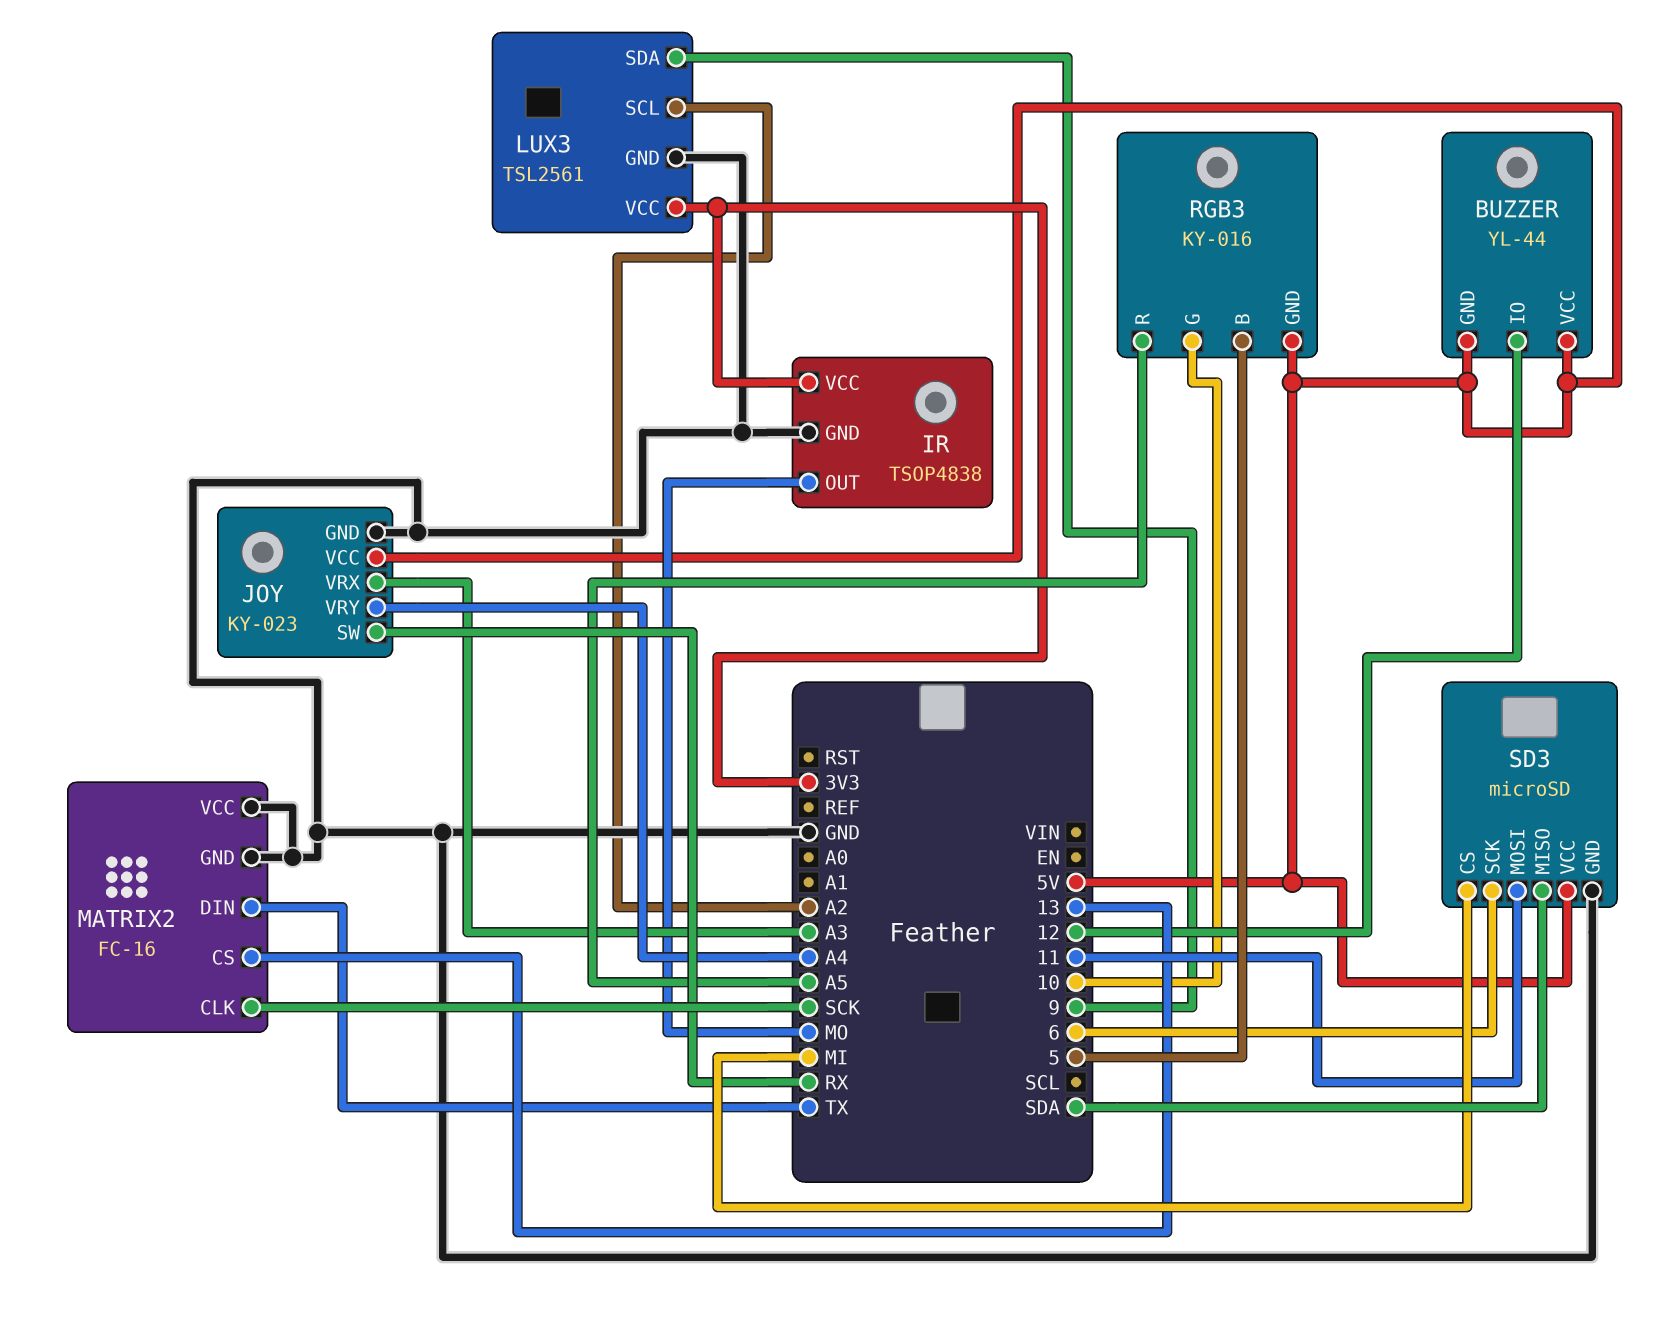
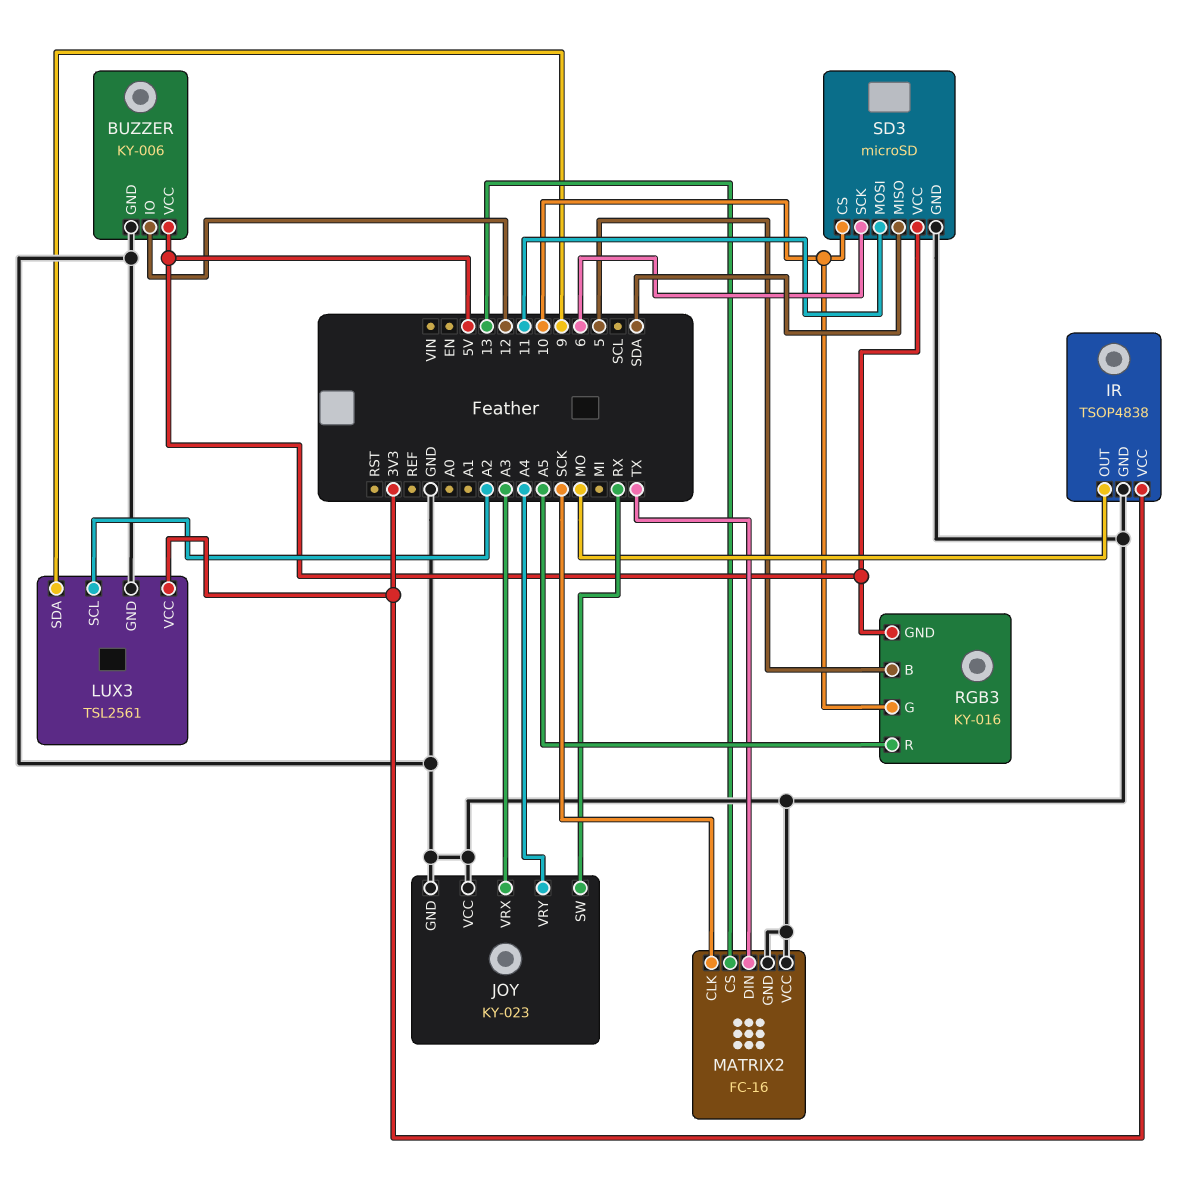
BUZZER: YL-44 -> KY-006
BUZZER pin GND: 5V -> GND
JOY pin VCC: 5V -> GND
SD3 pin CS: MI -> 10

